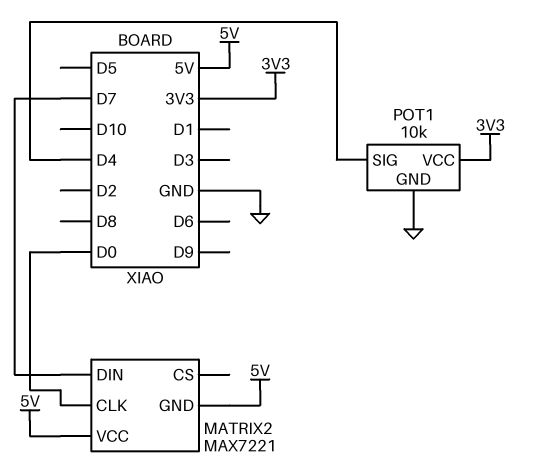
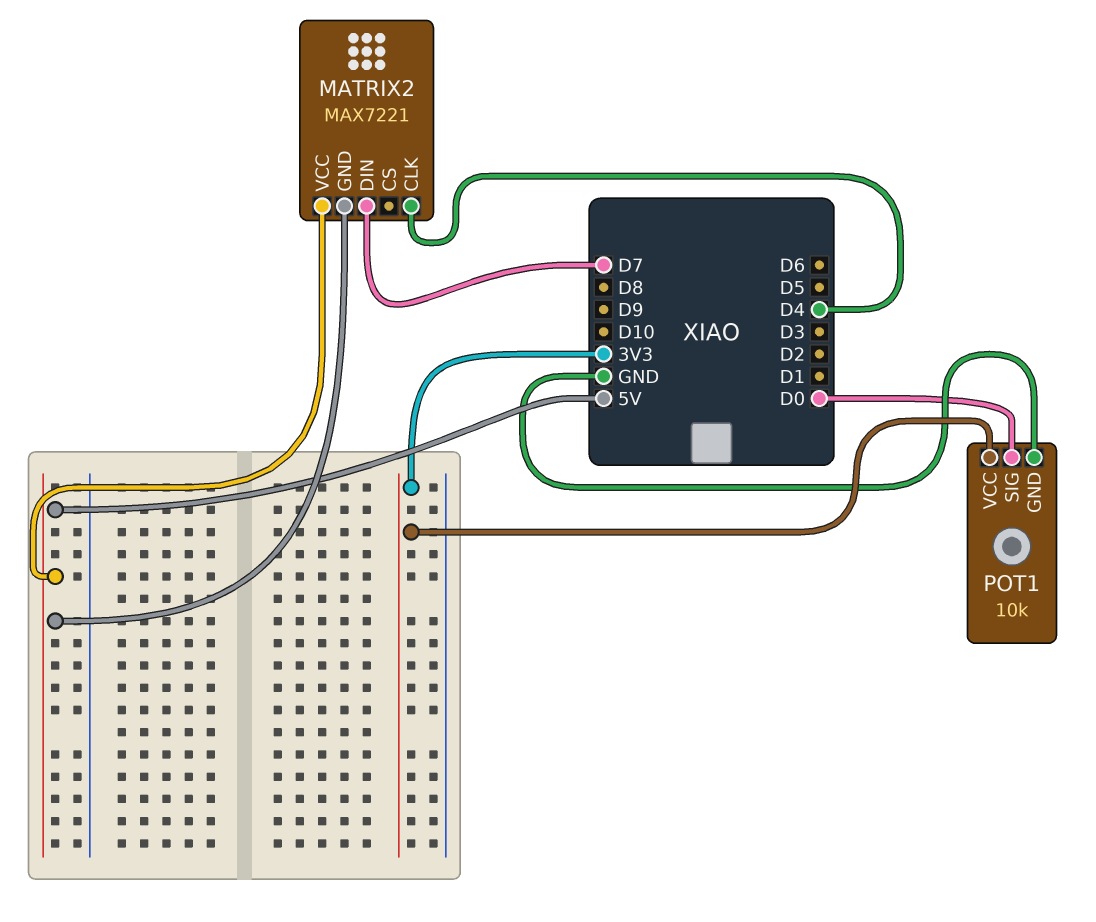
MATRIX2 pin CLK: D0 -> D4
POT1 pin SIG: D4 -> D0

